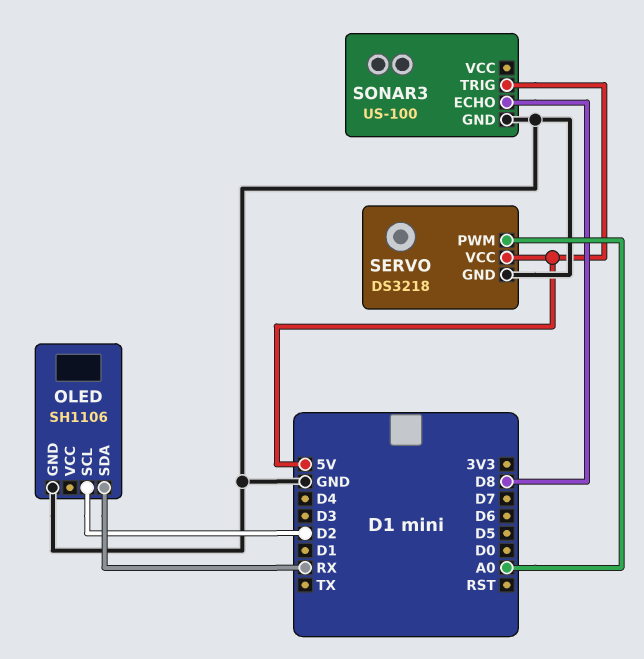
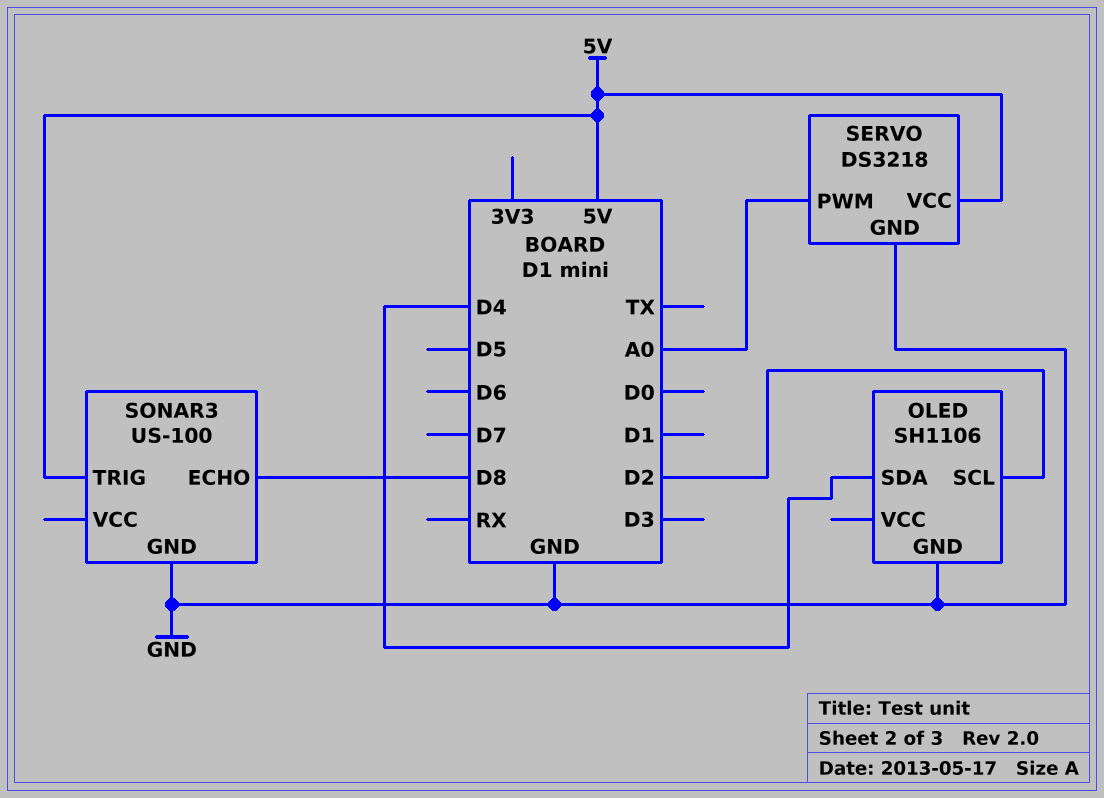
OLED pin SDA: RX -> D4

